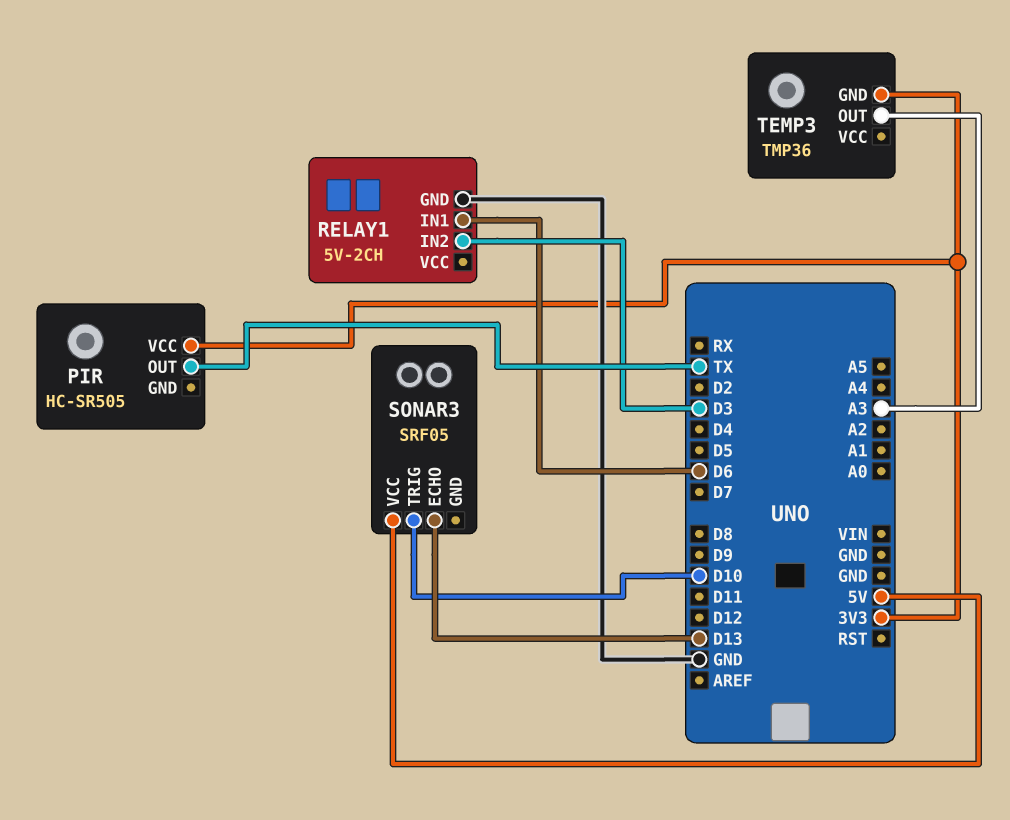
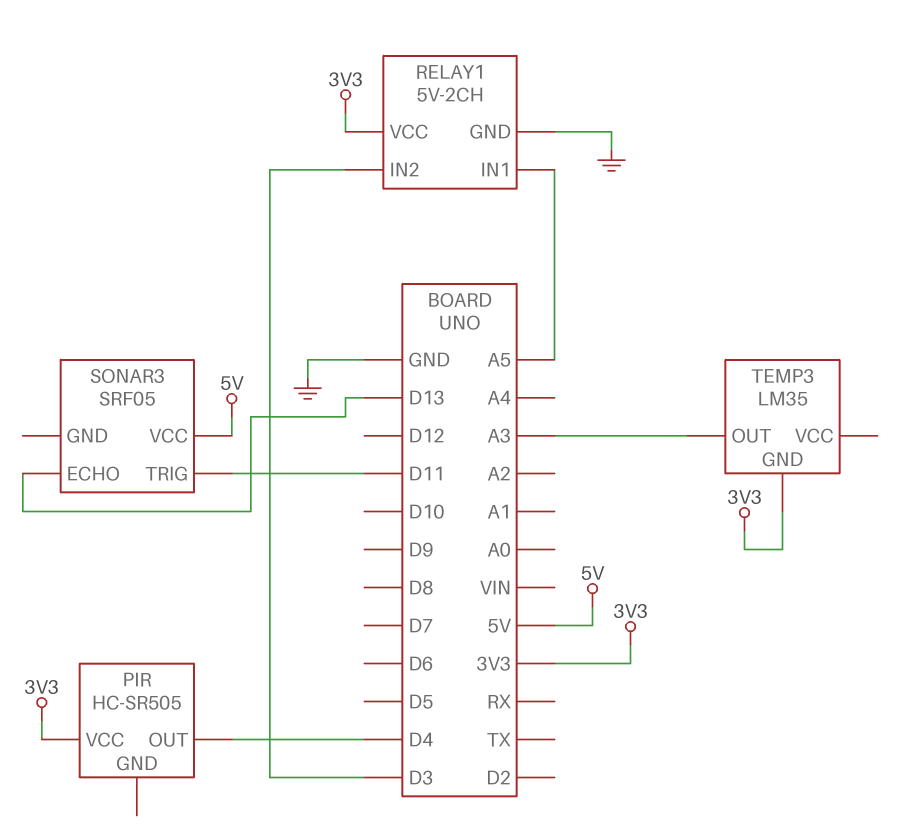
PIR pin OUT: TX -> D4
RELAY1 pin IN1: D6 -> A5
RELAY1 pin VCC: none -> 3V3
SONAR3 pin TRIG: D10 -> D11
TEMP3: TMP36 -> LM35

